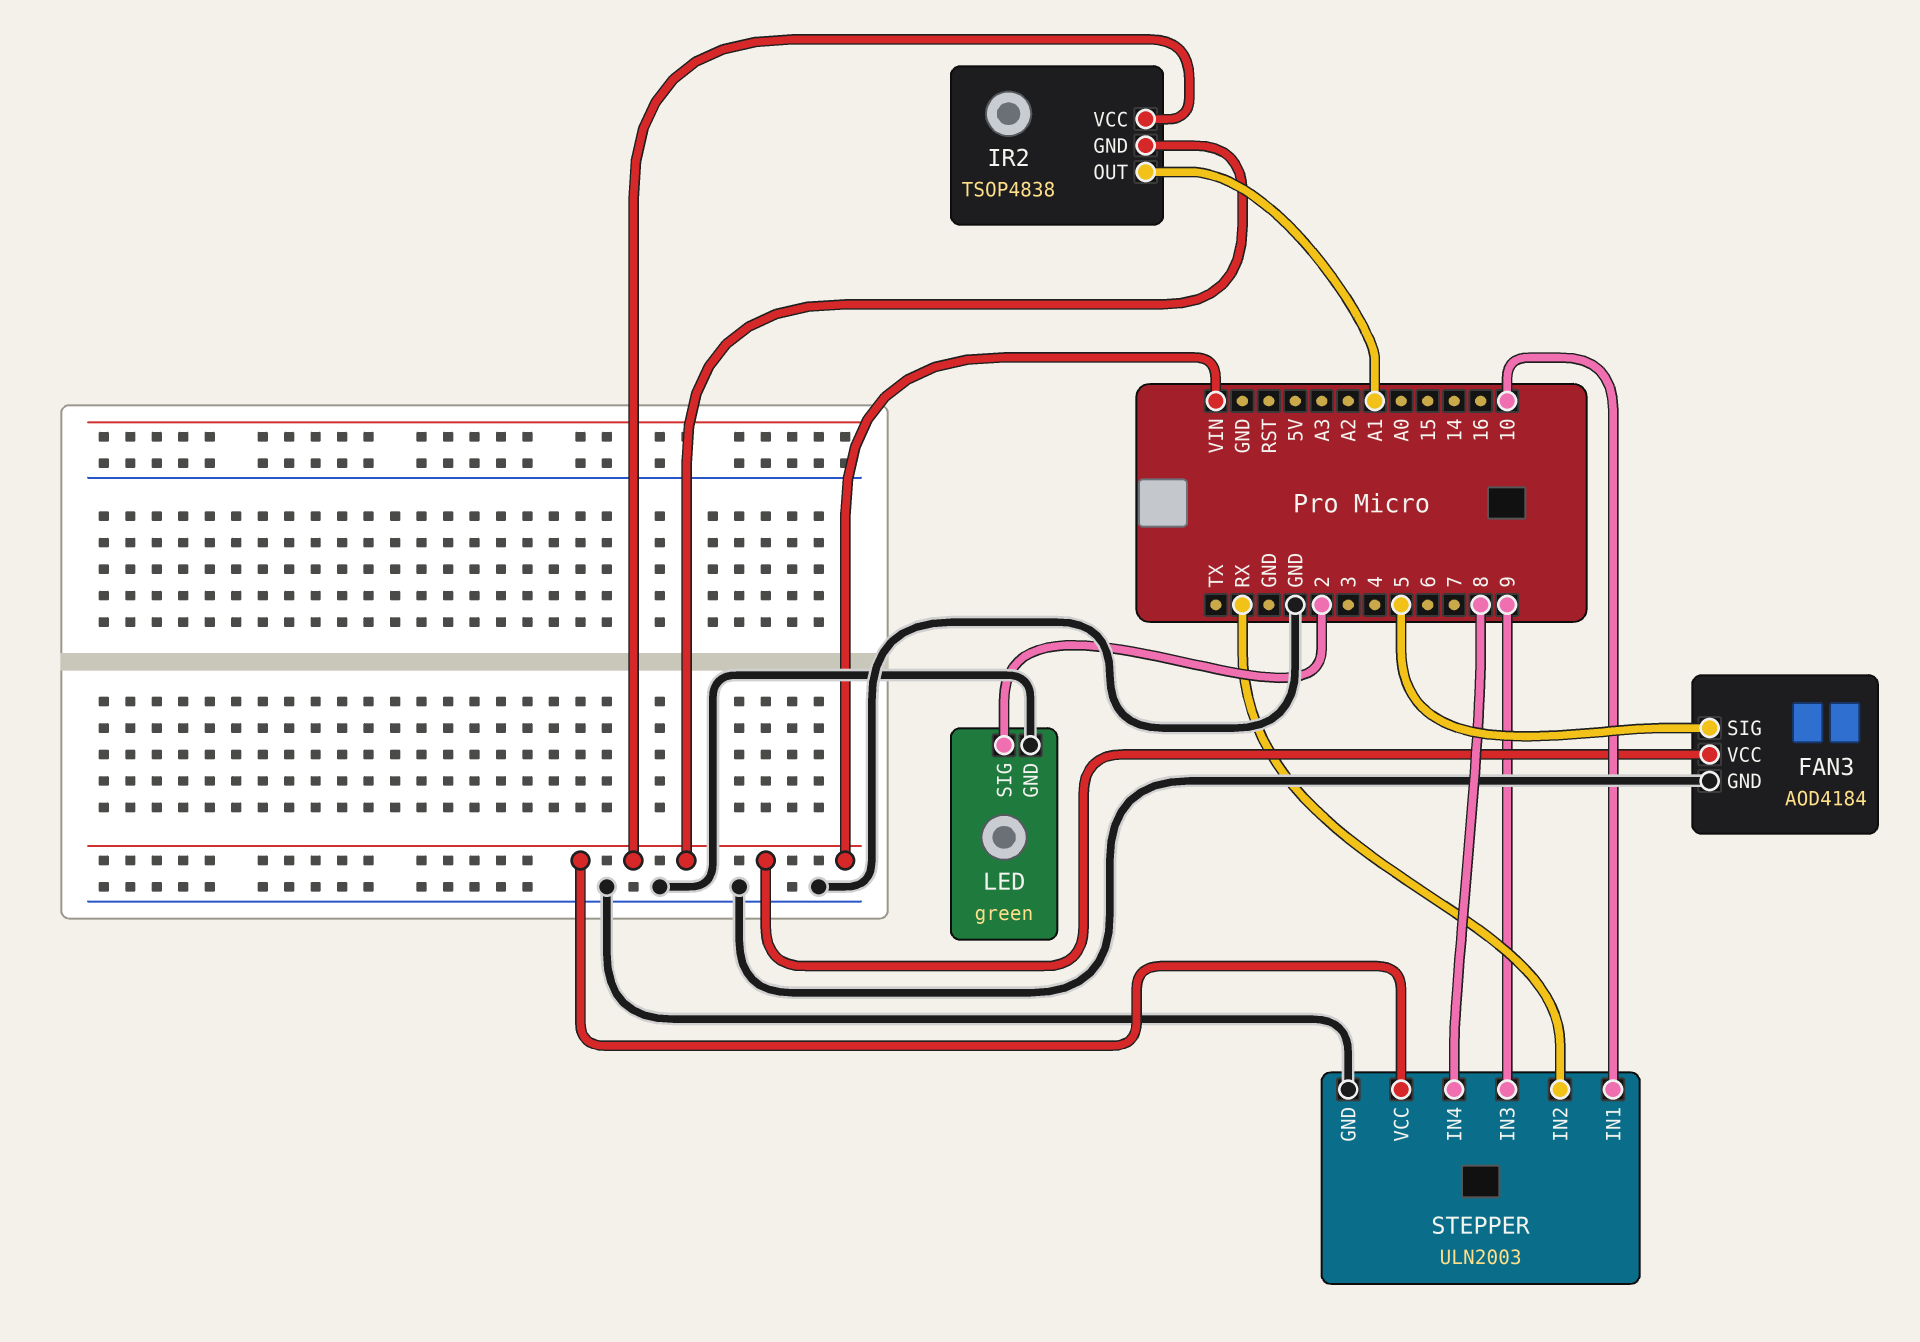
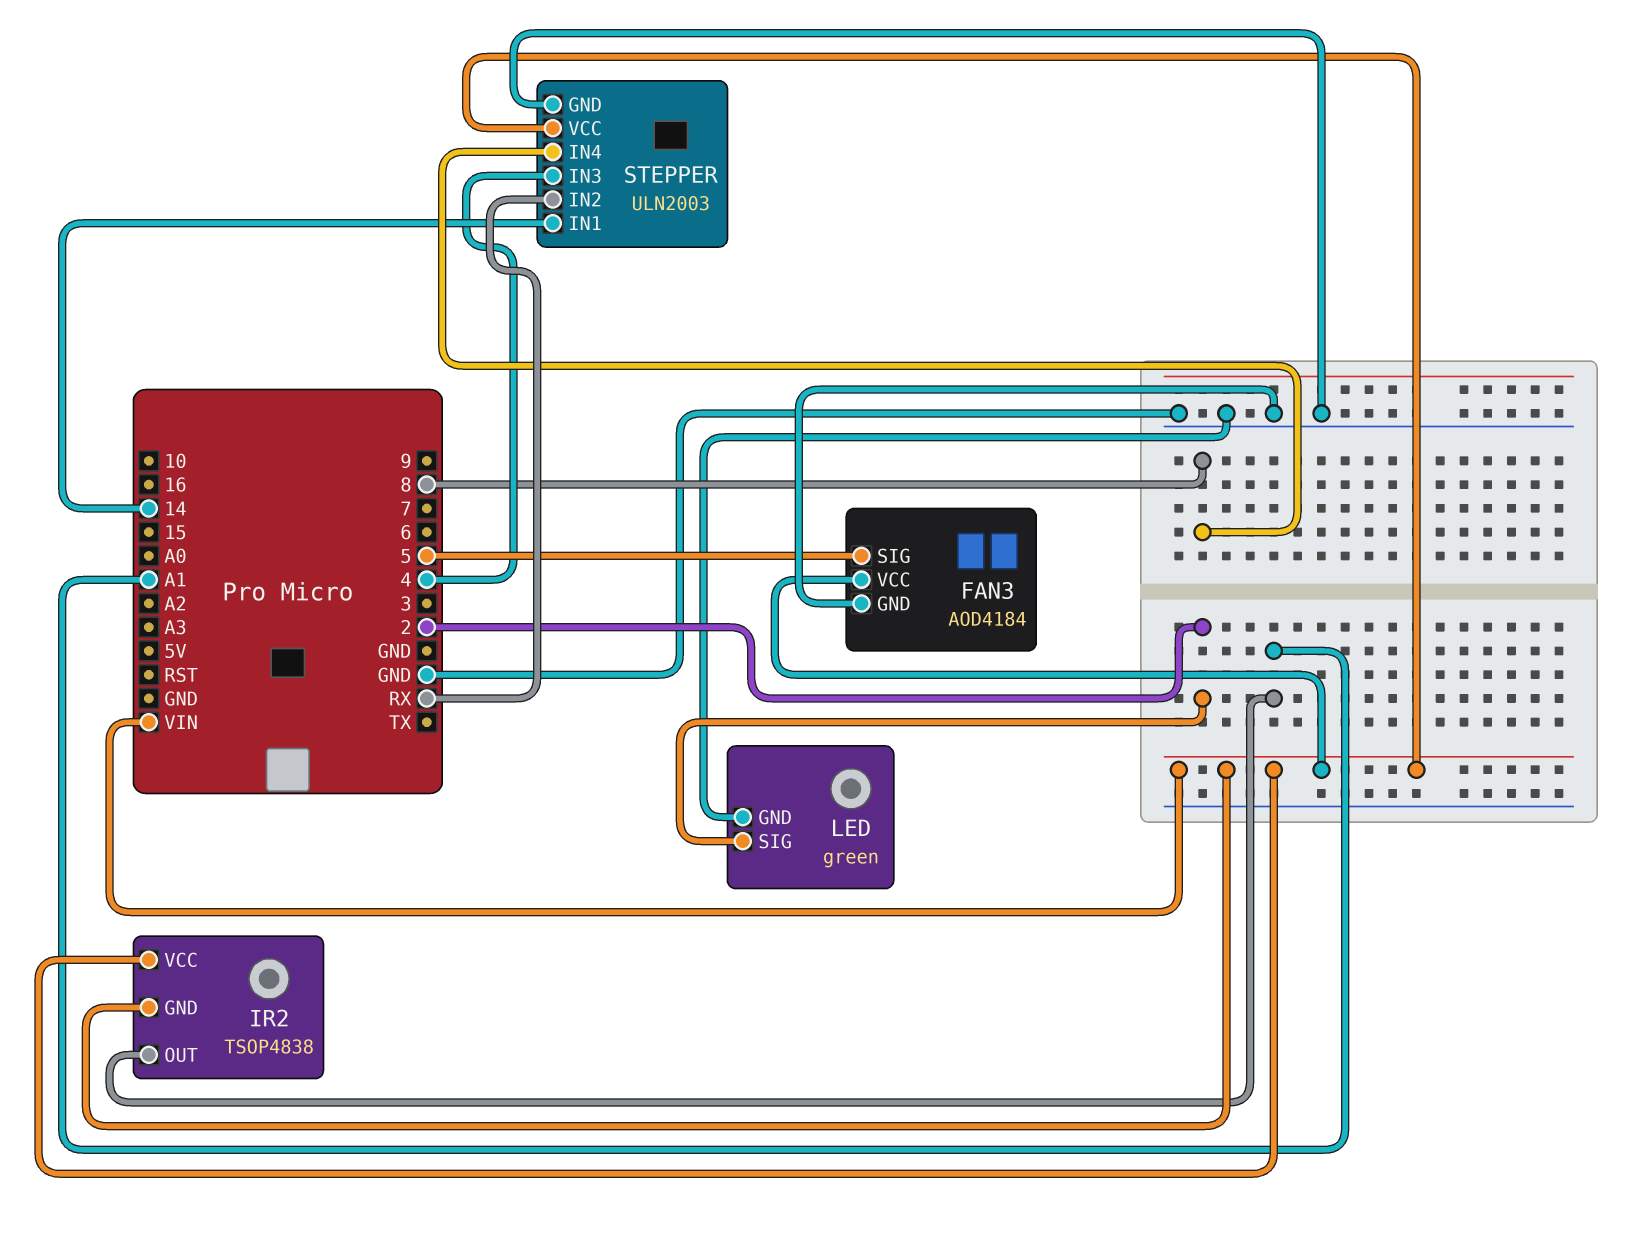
STEPPER pin IN1: 10 -> 14
STEPPER pin IN3: 9 -> 4

